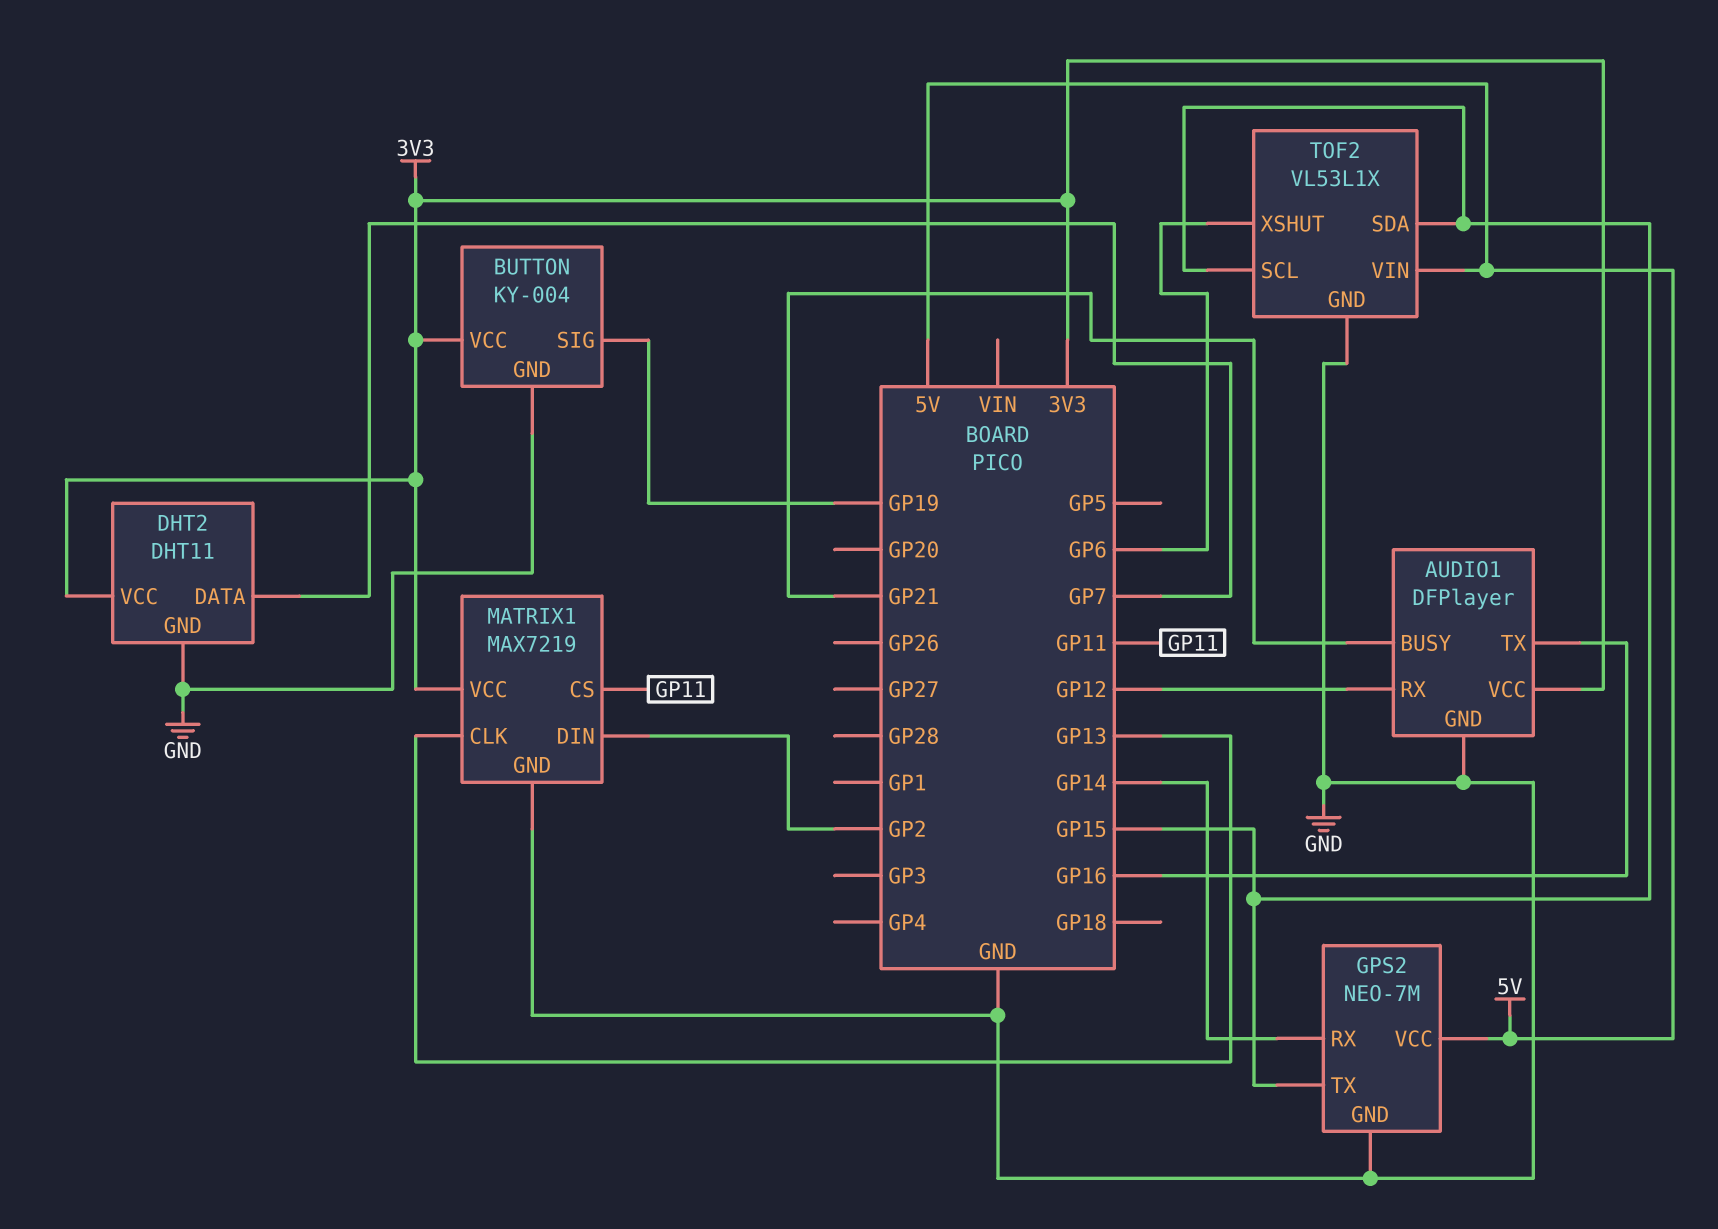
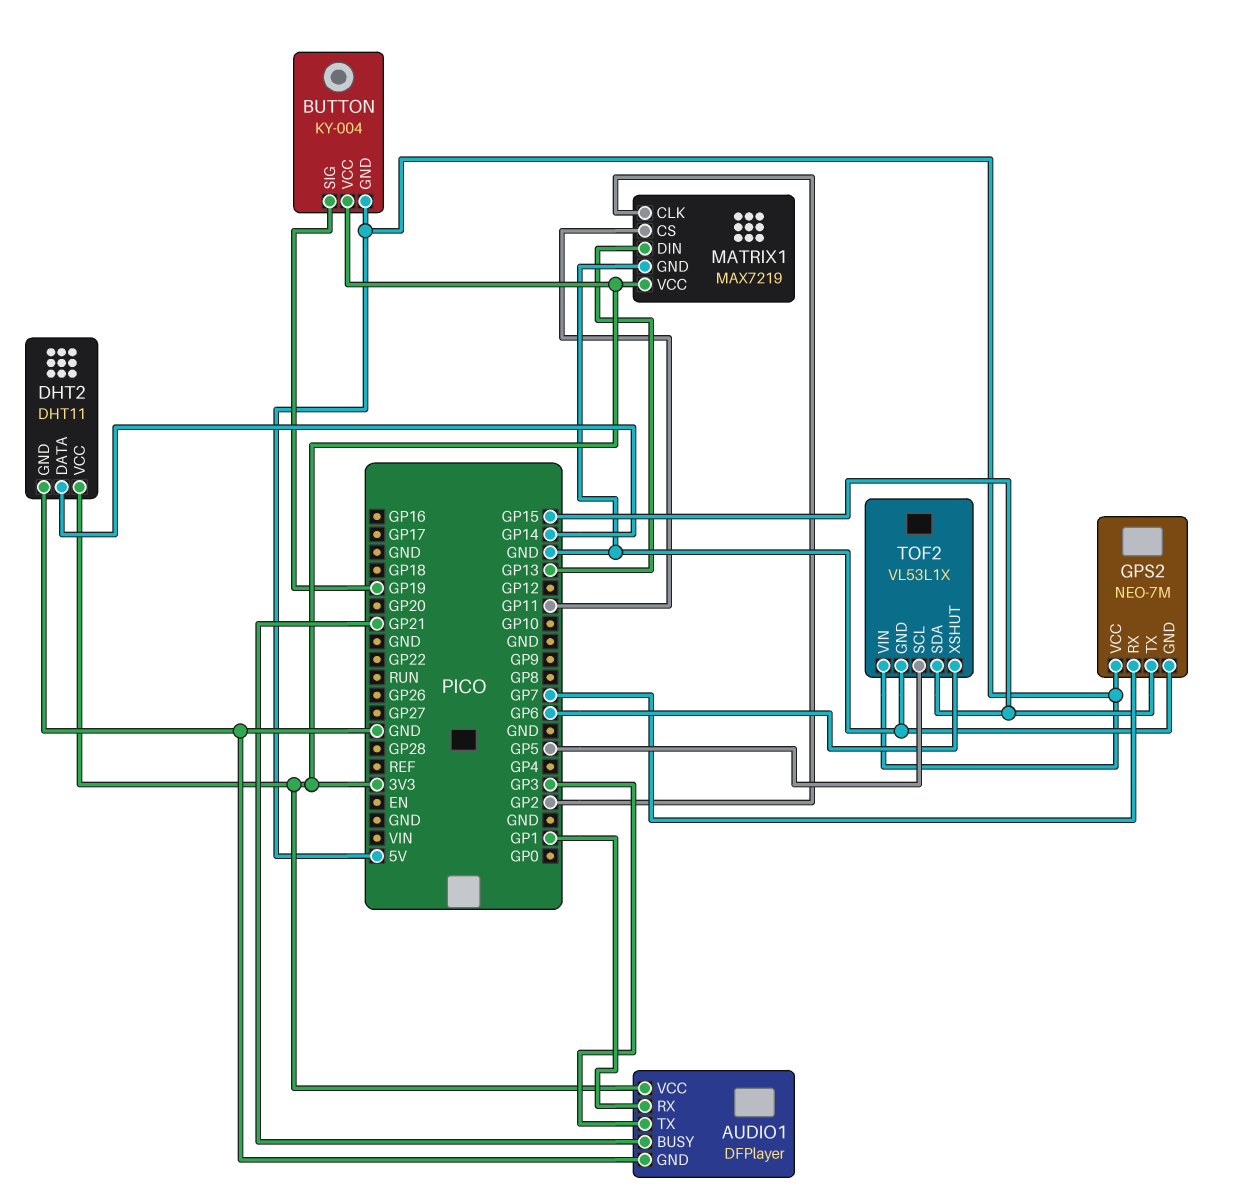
AUDIO1 pin RX: GP12 -> GP1
AUDIO1 pin TX: GP16 -> GP3
BUTTON pin GND: GND -> 5V
DHT2 pin DATA: GP7 -> GP14
GPS2 pin RX: GP14 -> GP7
MATRIX1 pin CLK: GP13 -> GP2
MATRIX1 pin DIN: GP2 -> GP13
TOF2 pin SCL: GP15 -> GP5

